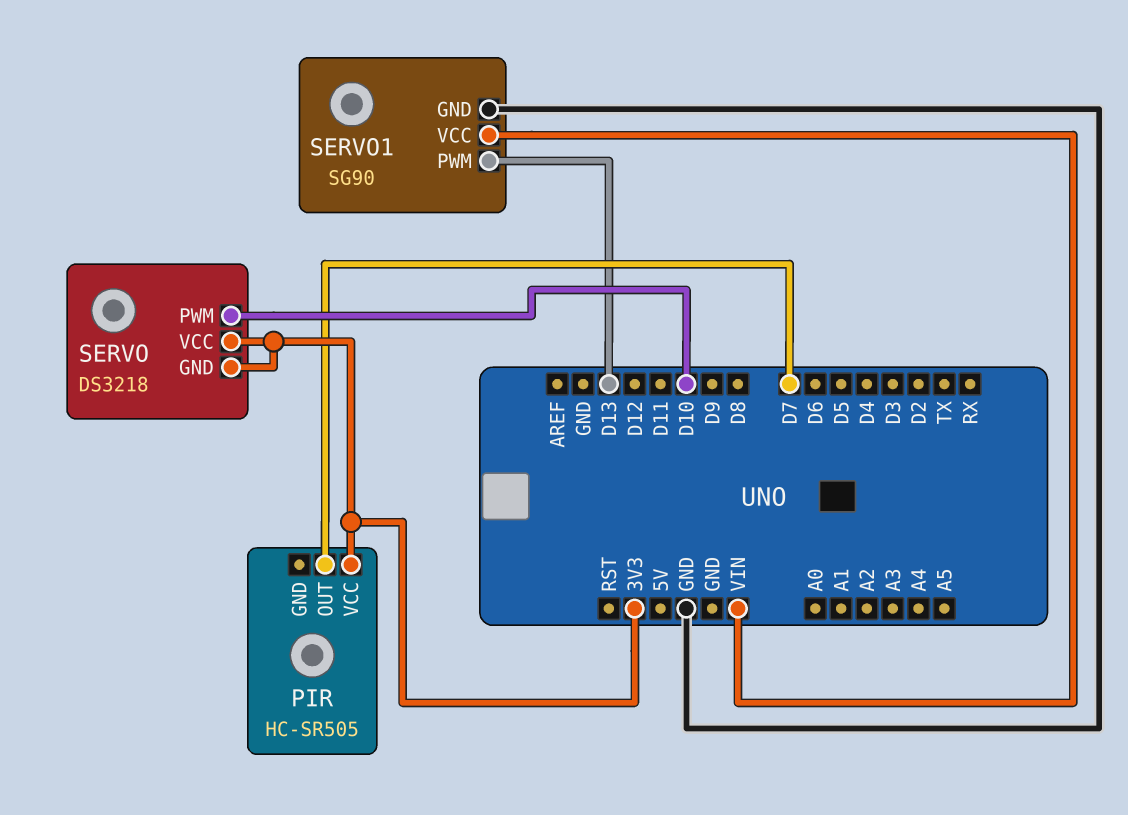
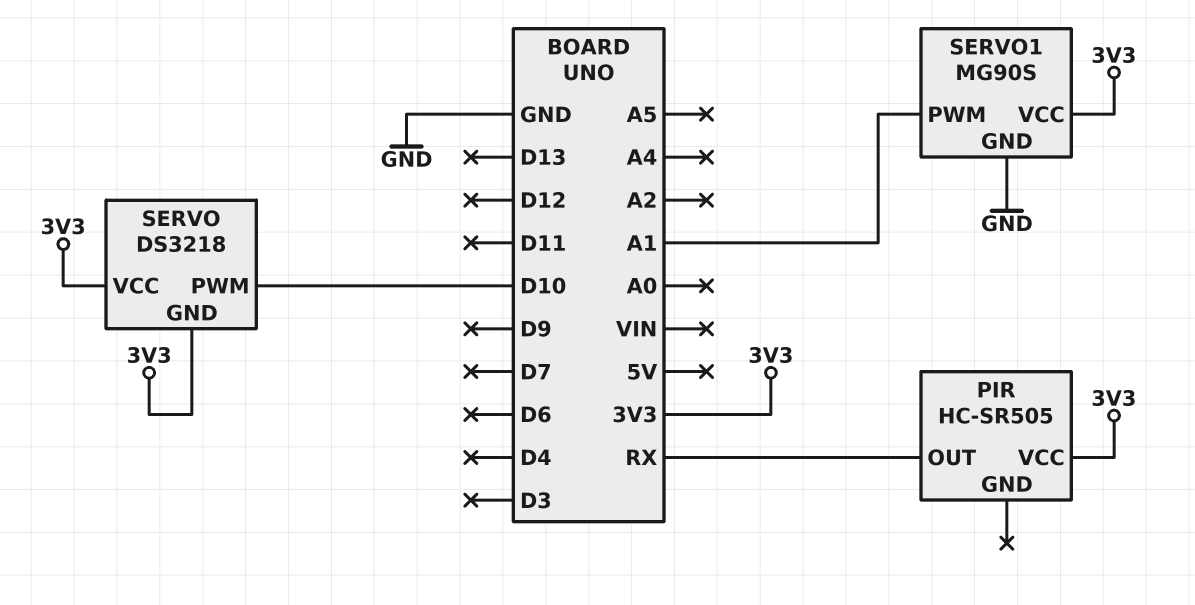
PIR pin OUT: D7 -> RX
SERVO1: SG90 -> MG90S
SERVO1 pin PWM: D13 -> A1
SERVO1 pin VCC: VIN -> 3V3

